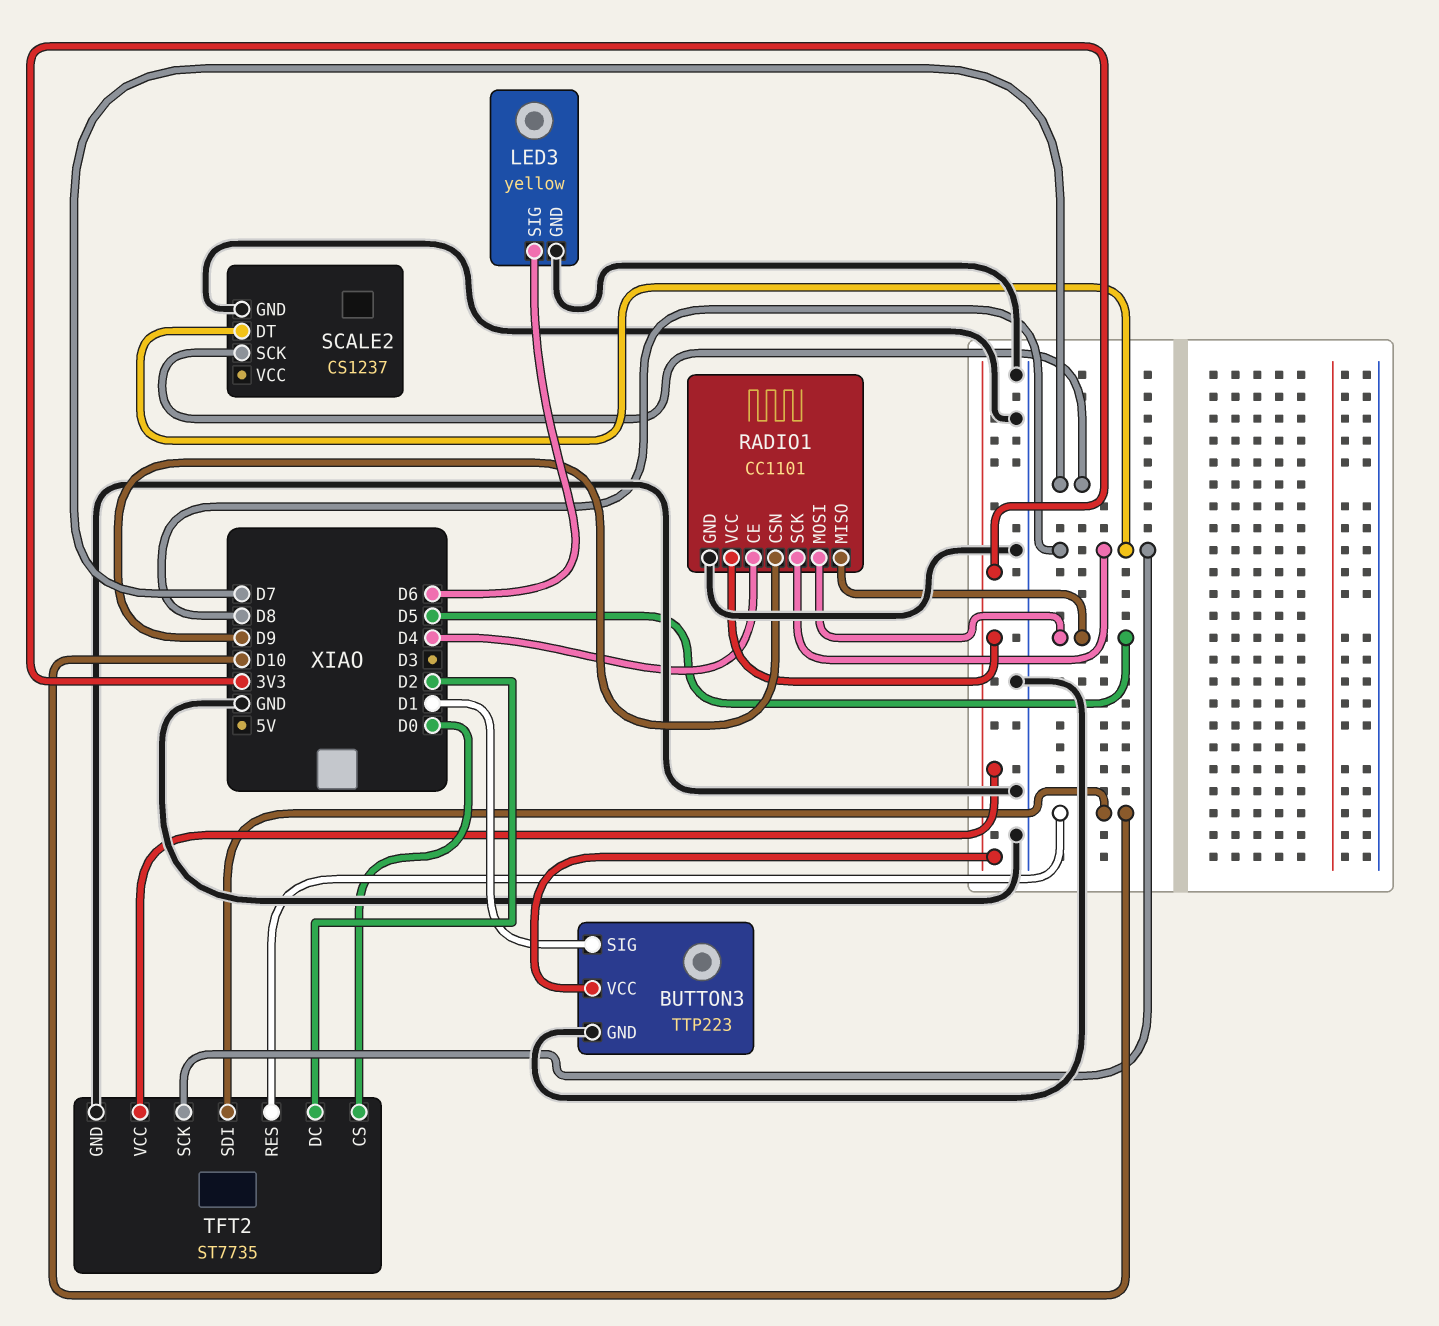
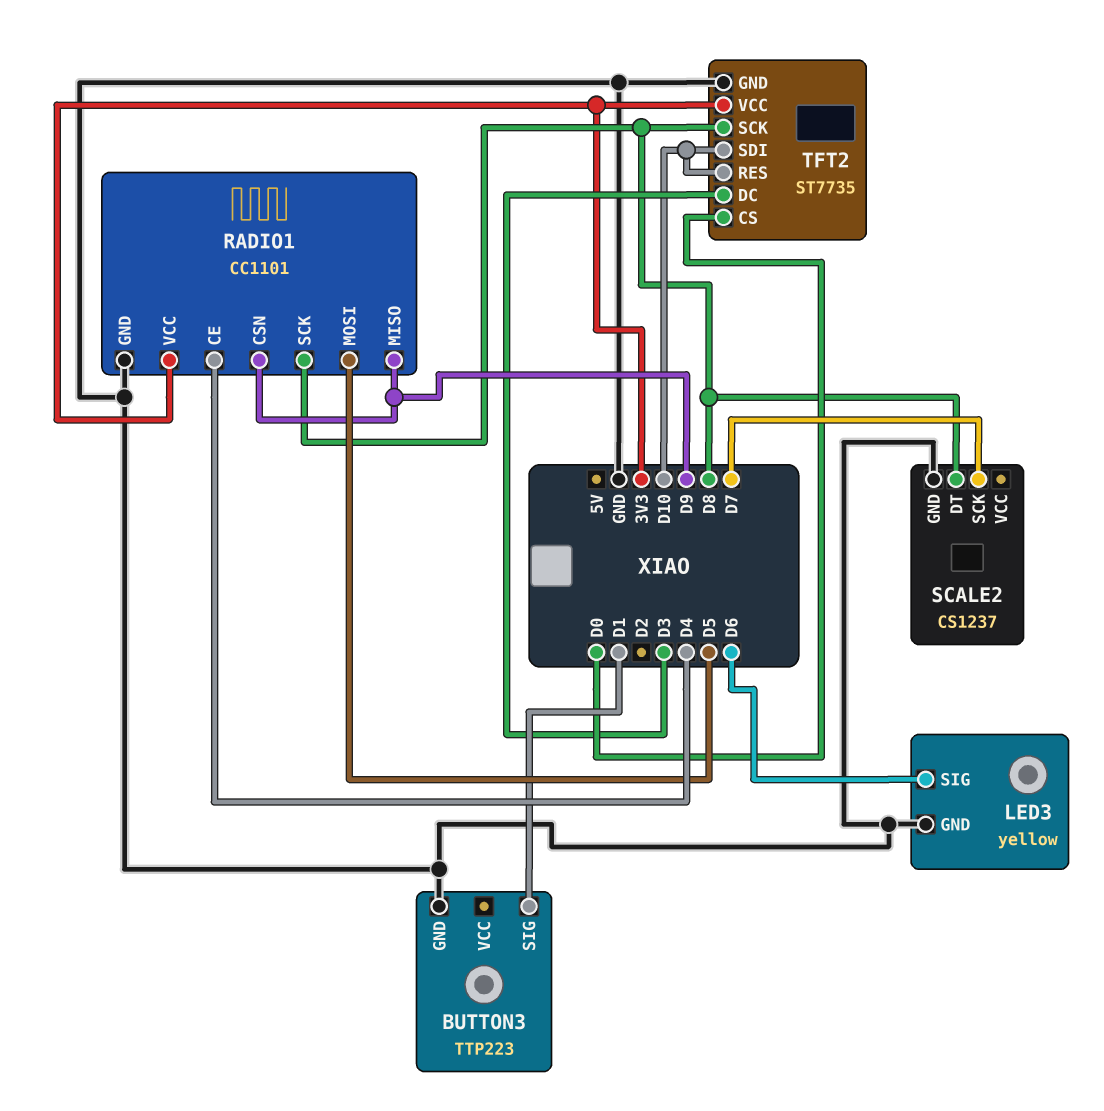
BUTTON3 pin VCC: 3V3 -> none
RADIO1 pin MISO: D5 -> D9
TFT2 pin DC: D2 -> D3

